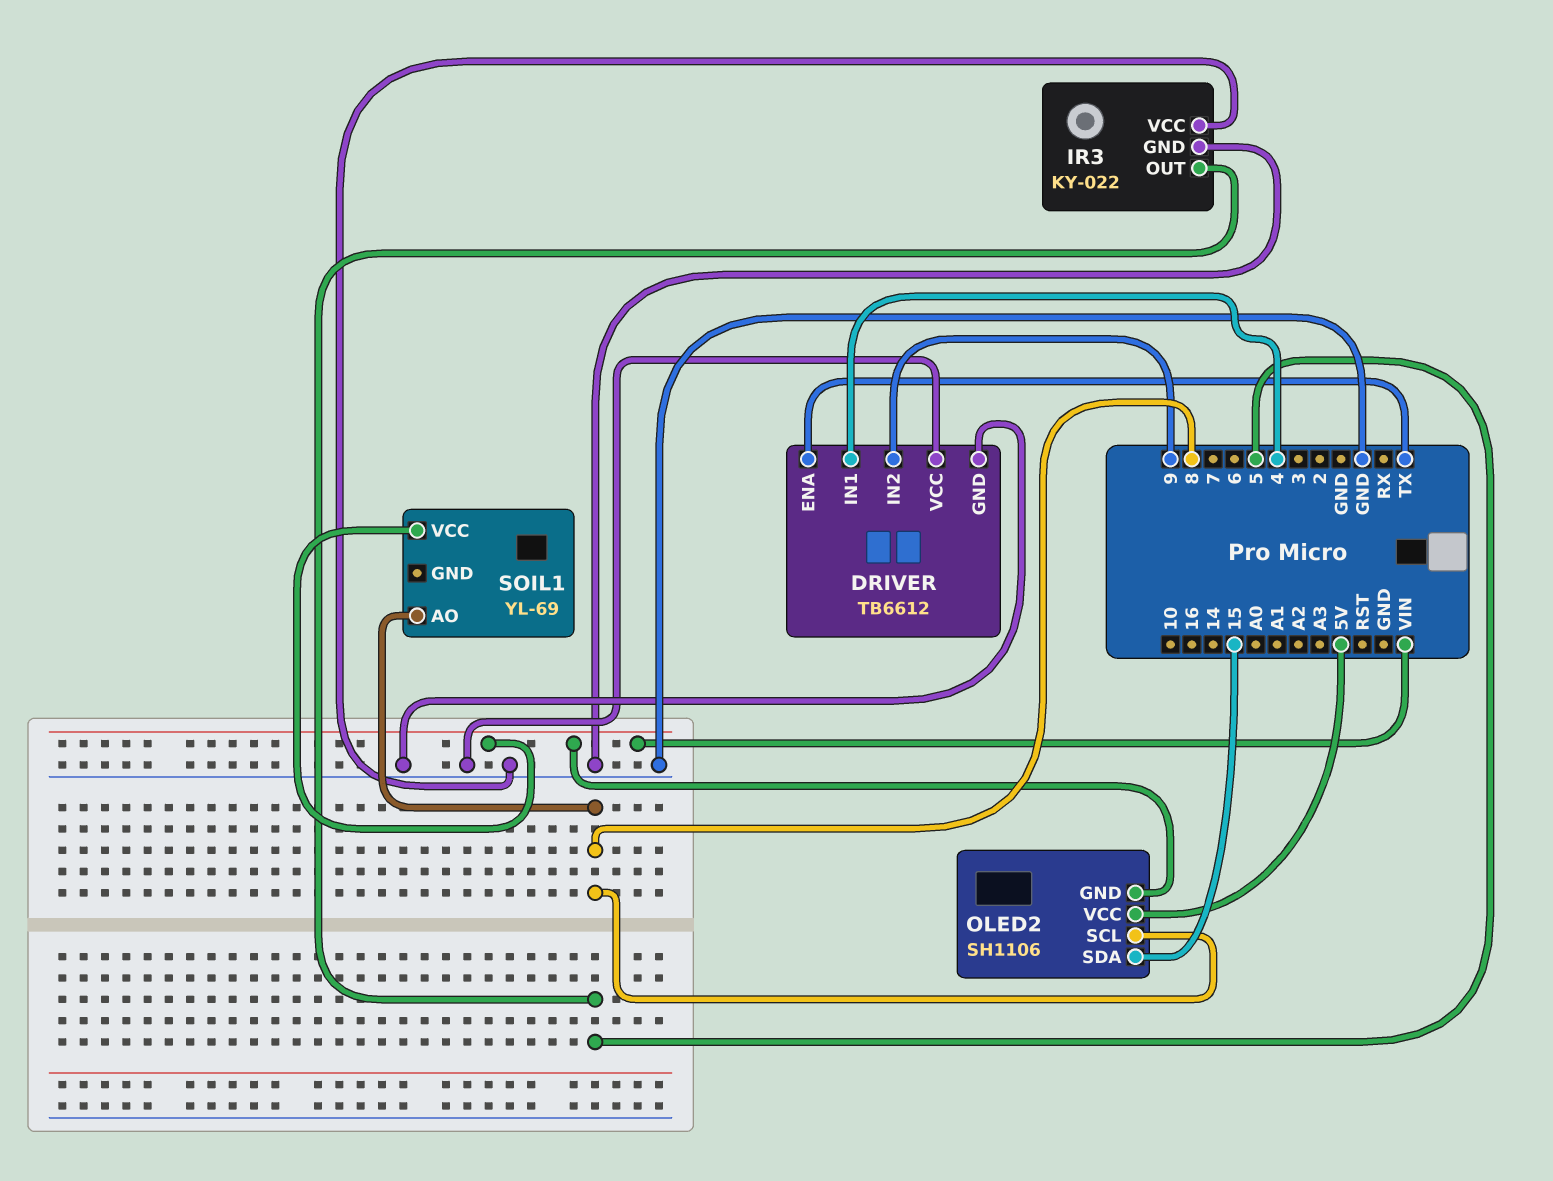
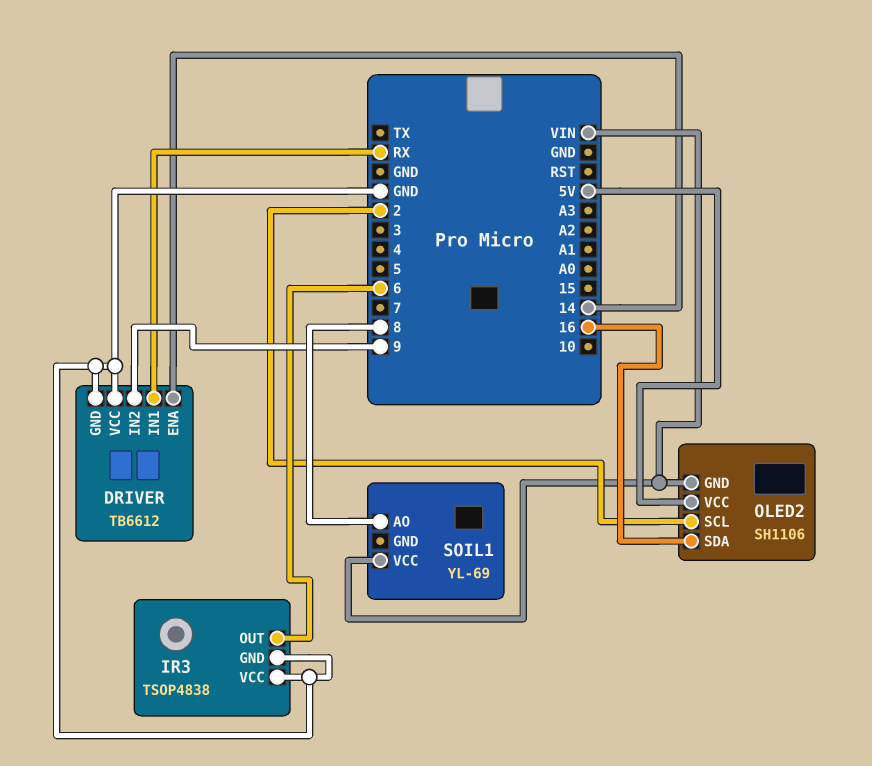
DRIVER pin ENA: TX -> 14
DRIVER pin IN1: 4 -> RX
IR3: KY-022 -> TSOP4838
IR3 pin OUT: 5 -> 6
OLED2 pin SCL: 8 -> 2
OLED2 pin SDA: 15 -> 16

